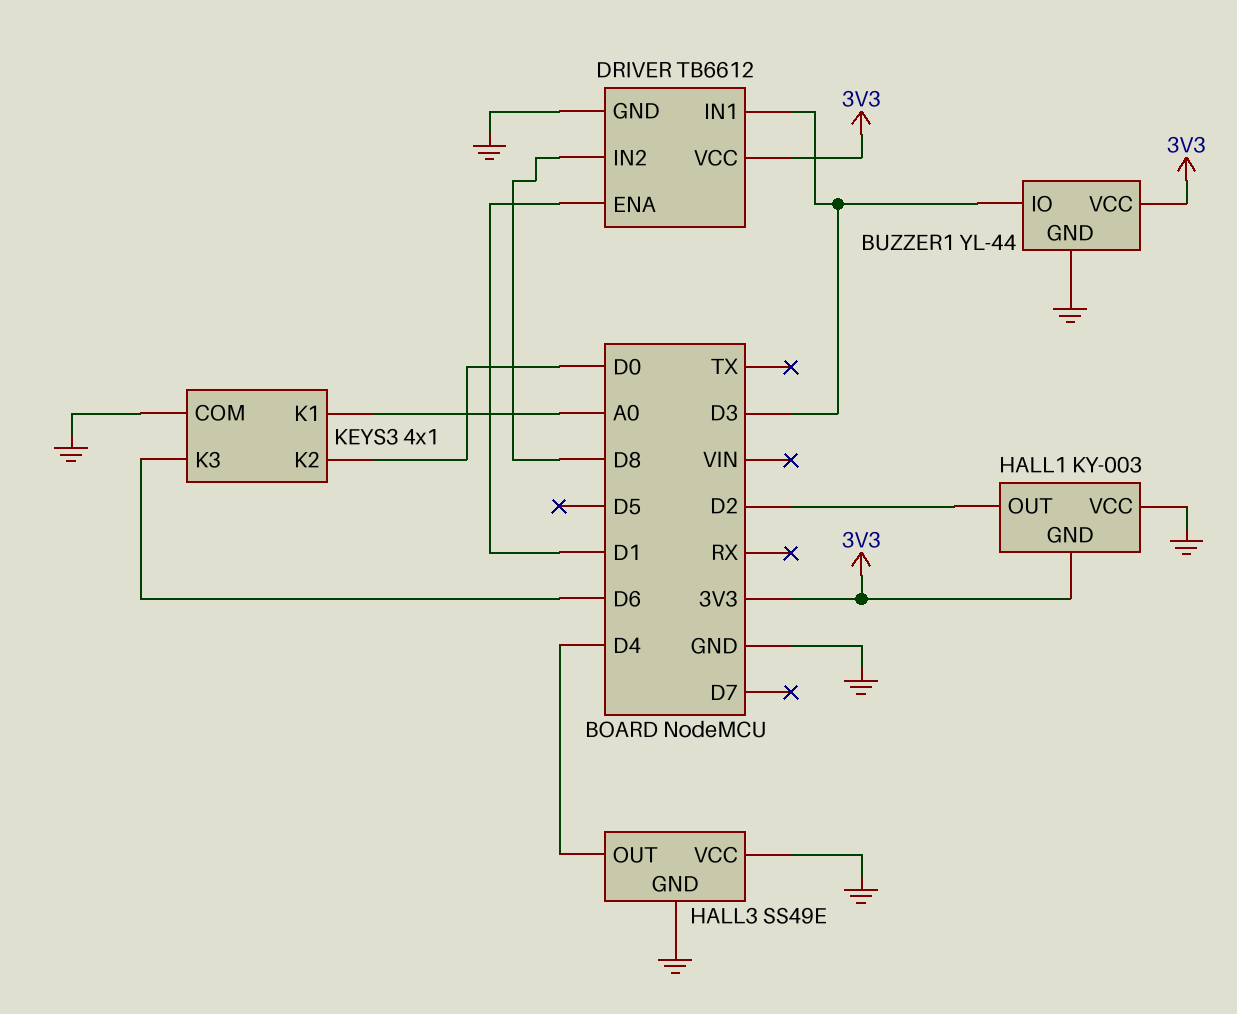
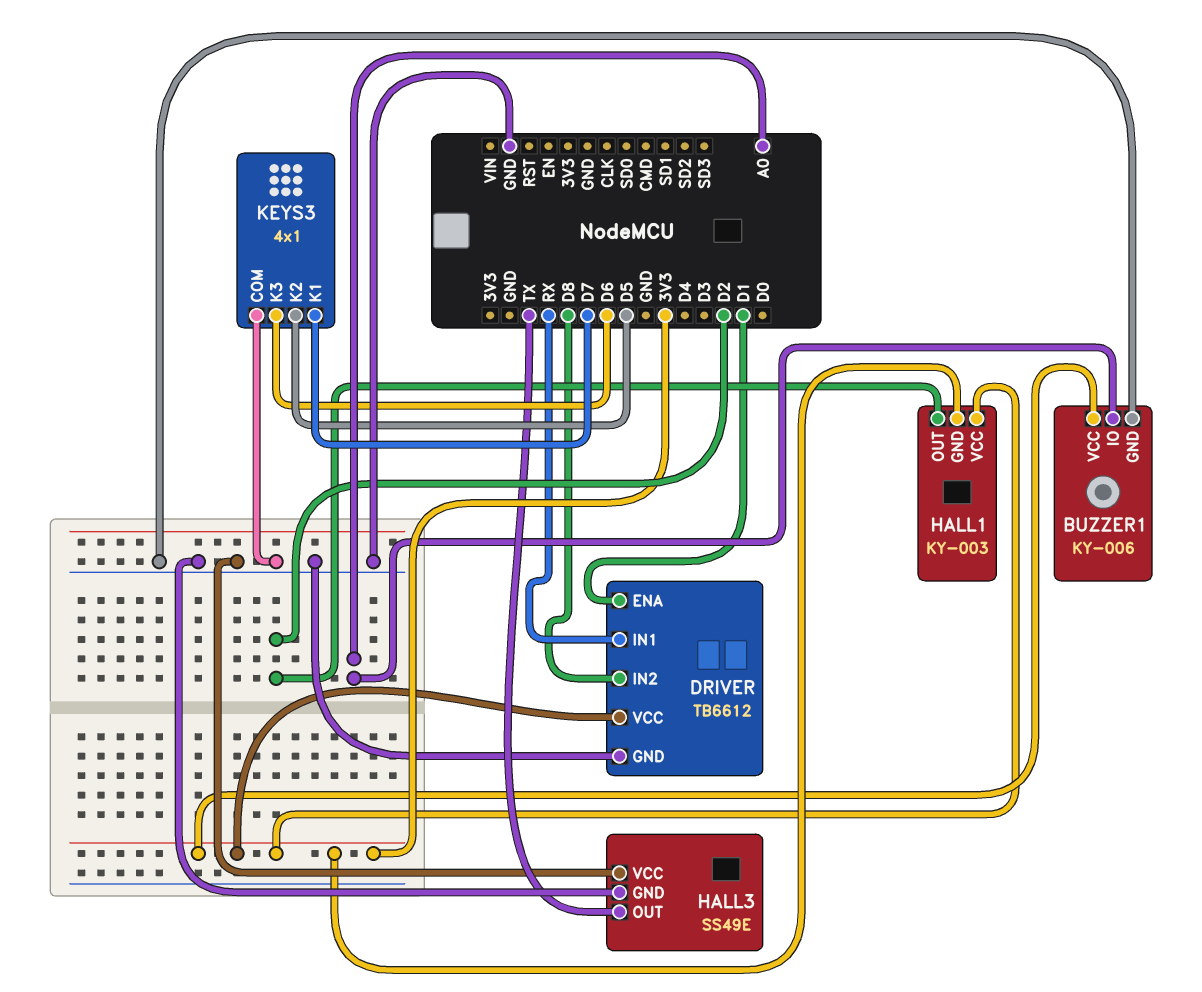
BUZZER1: YL-44 -> KY-006
BUZZER1 pin IO: D3 -> A0
DRIVER pin IN1: D3 -> RX
HALL1 pin VCC: GND -> 3V3
HALL3 pin OUT: D4 -> TX
KEYS3 pin K1: A0 -> D7
KEYS3 pin K2: D0 -> D5

